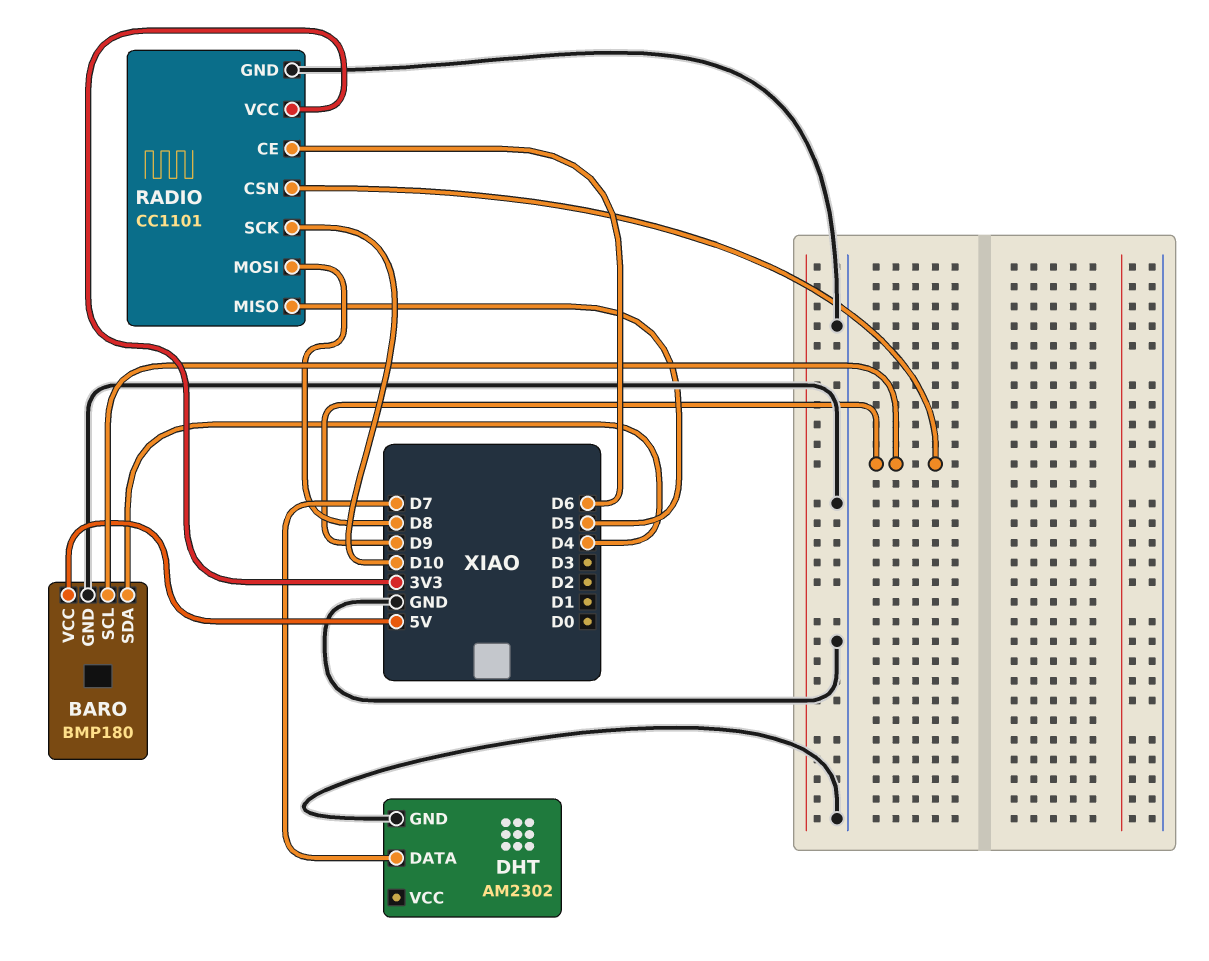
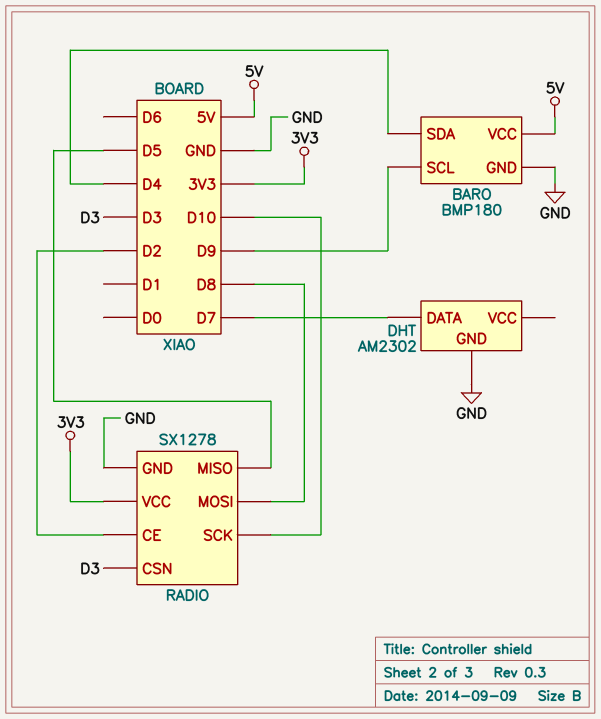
RADIO: CC1101 -> SX1278
RADIO pin CE: D6 -> D2
RADIO pin CSN: D9 -> D3

